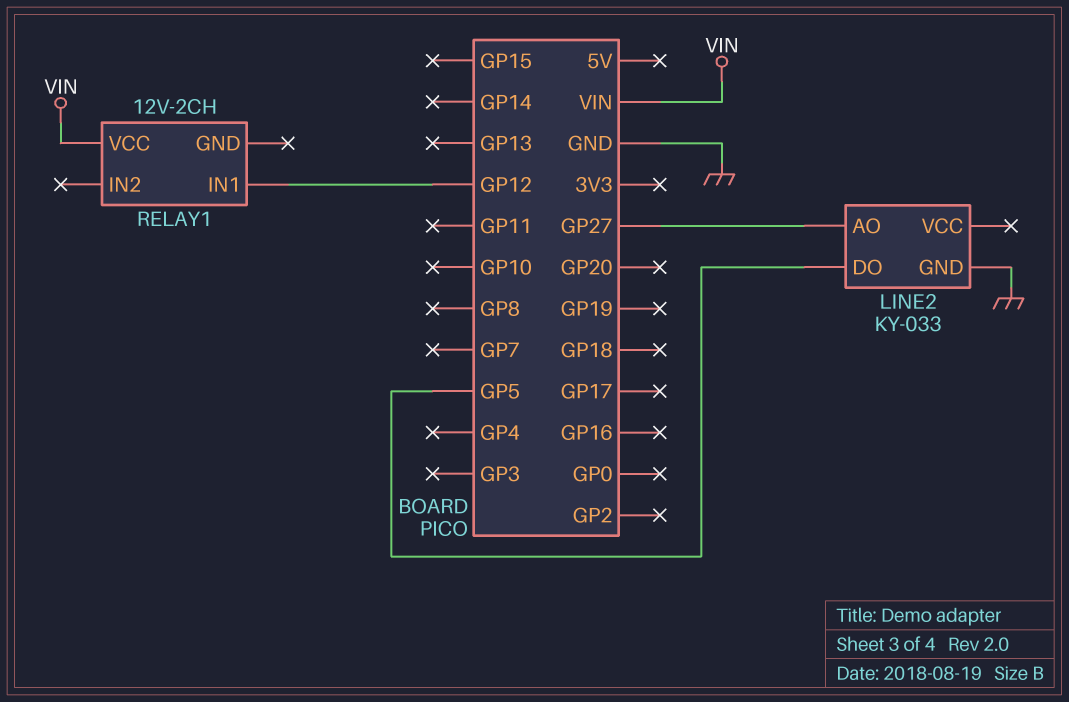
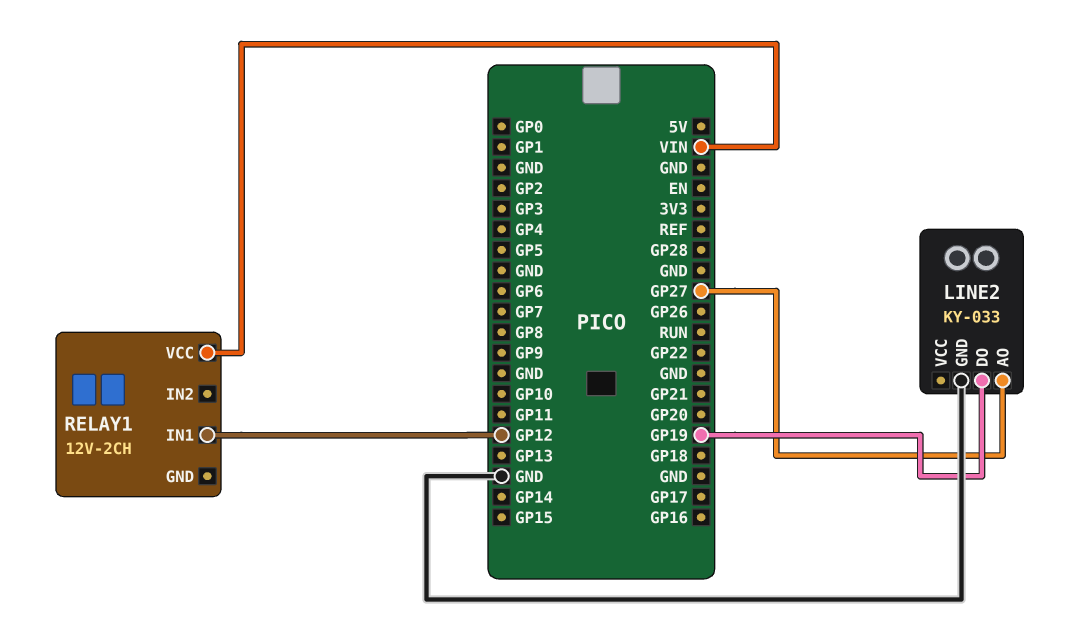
LINE2 pin DO: GP5 -> GP19

